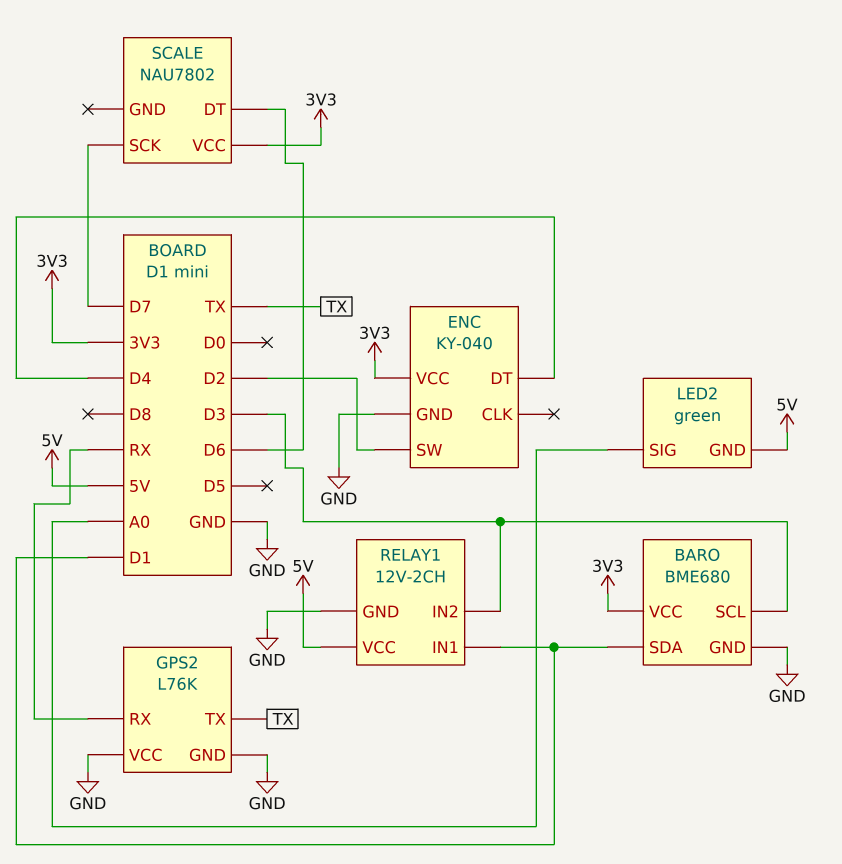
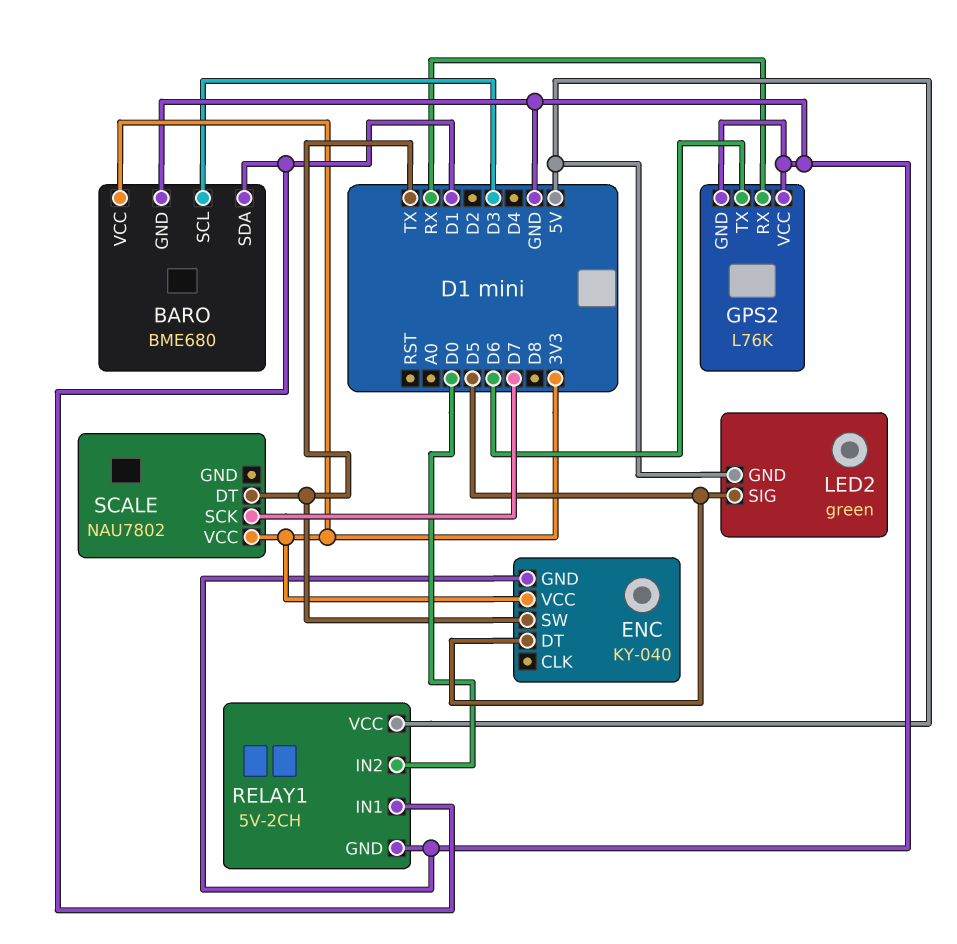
ENC pin DT: D4 -> D5
ENC pin SW: D2 -> TX
GPS2 pin TX: TX -> D6
LED2 pin SIG: A0 -> D5
RELAY1: 12V-2CH -> 5V-2CH
RELAY1 pin IN2: D3 -> D0
SCALE pin DT: D6 -> TX

